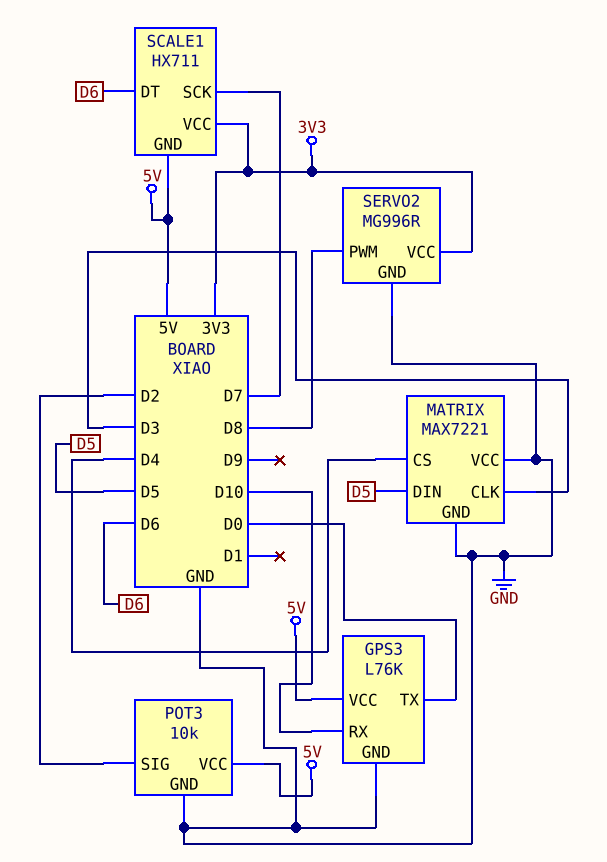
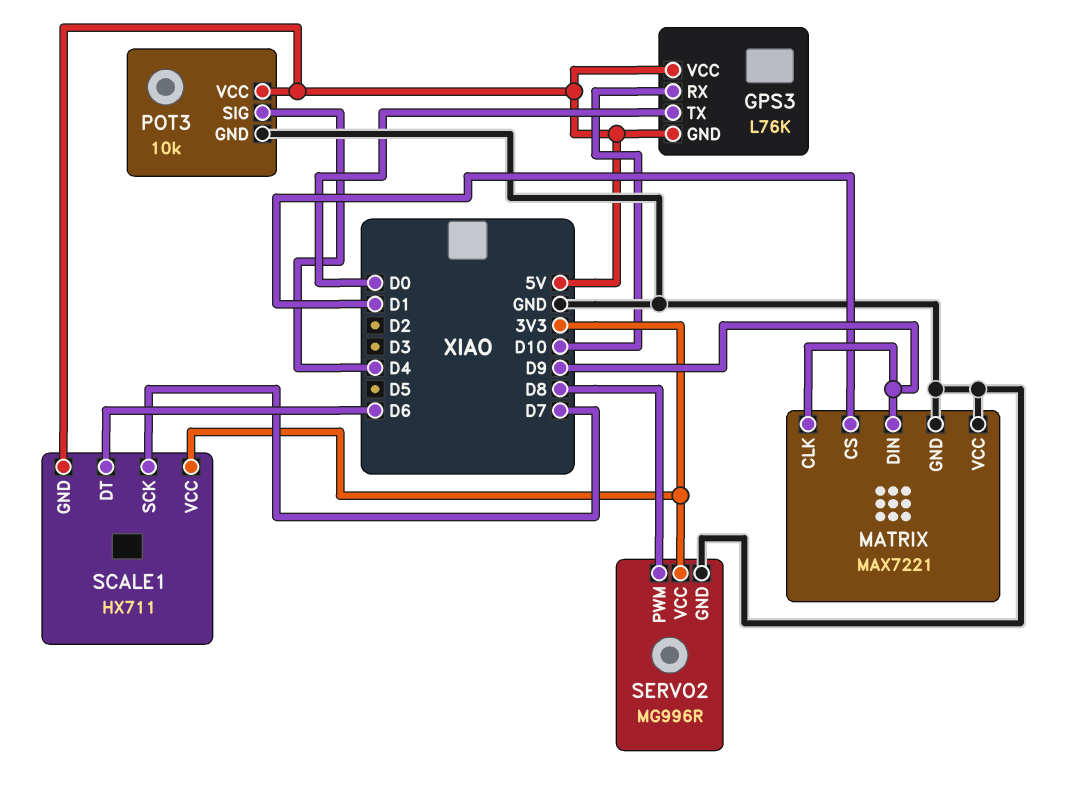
GPS3 pin GND: GND -> 5V
MATRIX pin CLK: D3 -> D9
MATRIX pin CS: D4 -> D1
MATRIX pin DIN: D5 -> D9
POT3 pin SIG: D2 -> D4

